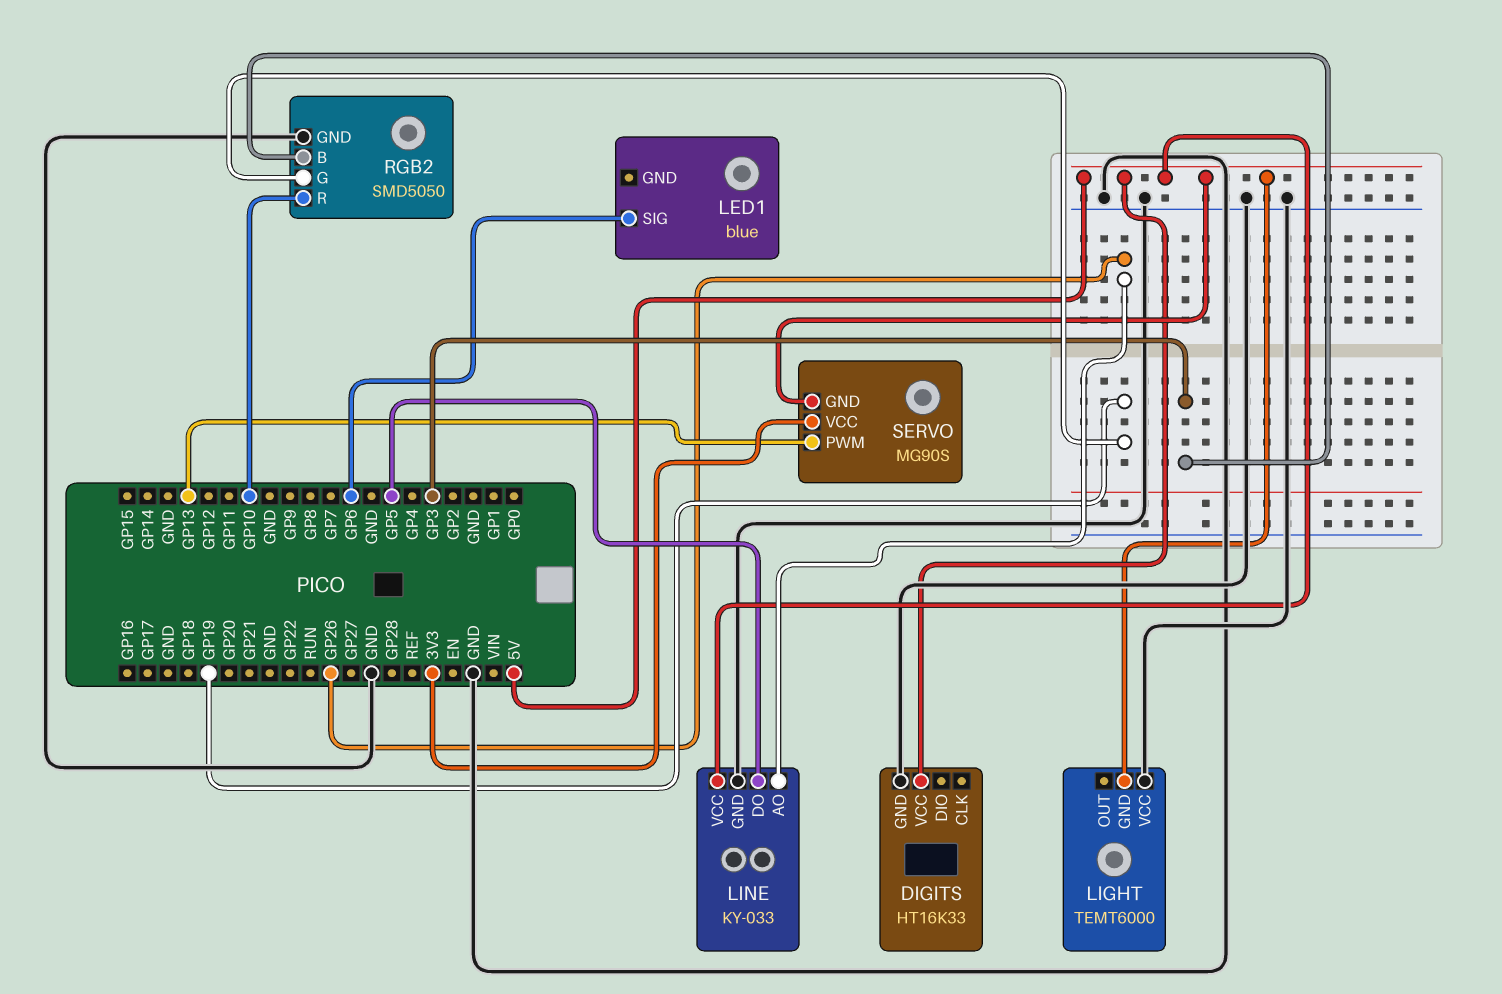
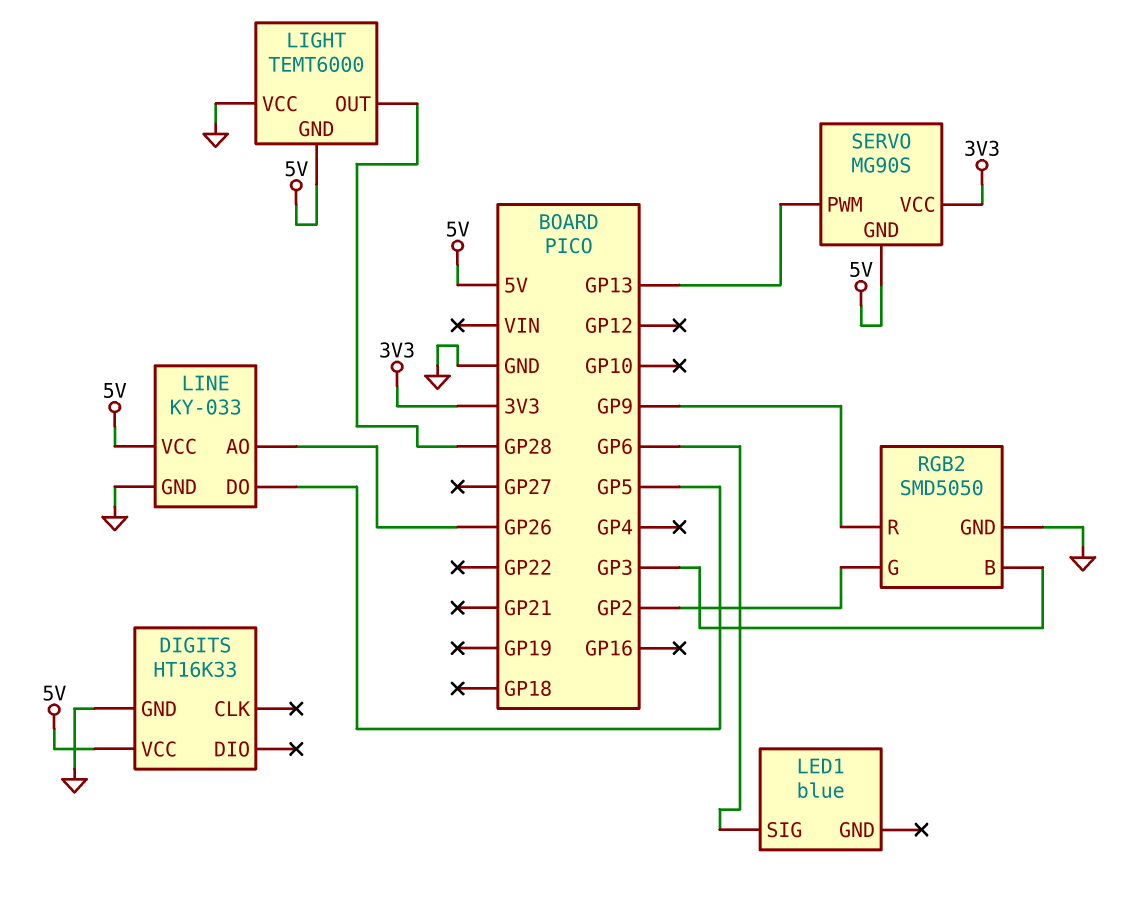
LIGHT pin OUT: none -> GP28
RGB2 pin G: GP19 -> GP2
RGB2 pin R: GP10 -> GP9

